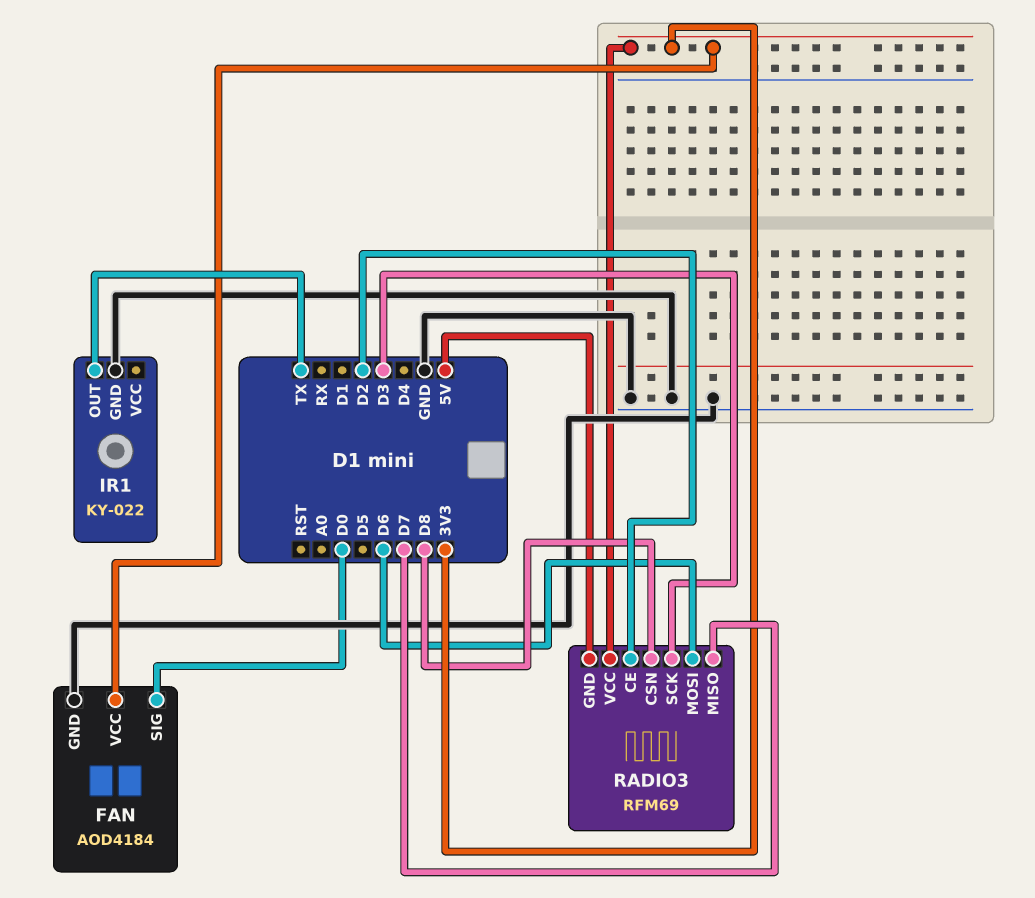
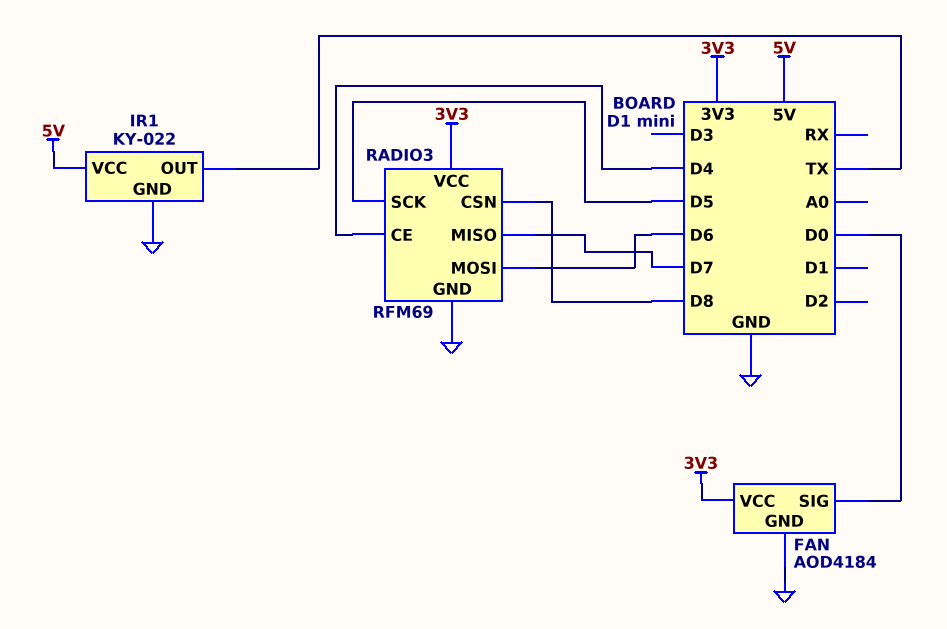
IR1 pin VCC: none -> 5V
RADIO3 pin CE: D2 -> D4
RADIO3 pin GND: 5V -> GND
RADIO3 pin SCK: D3 -> D5

